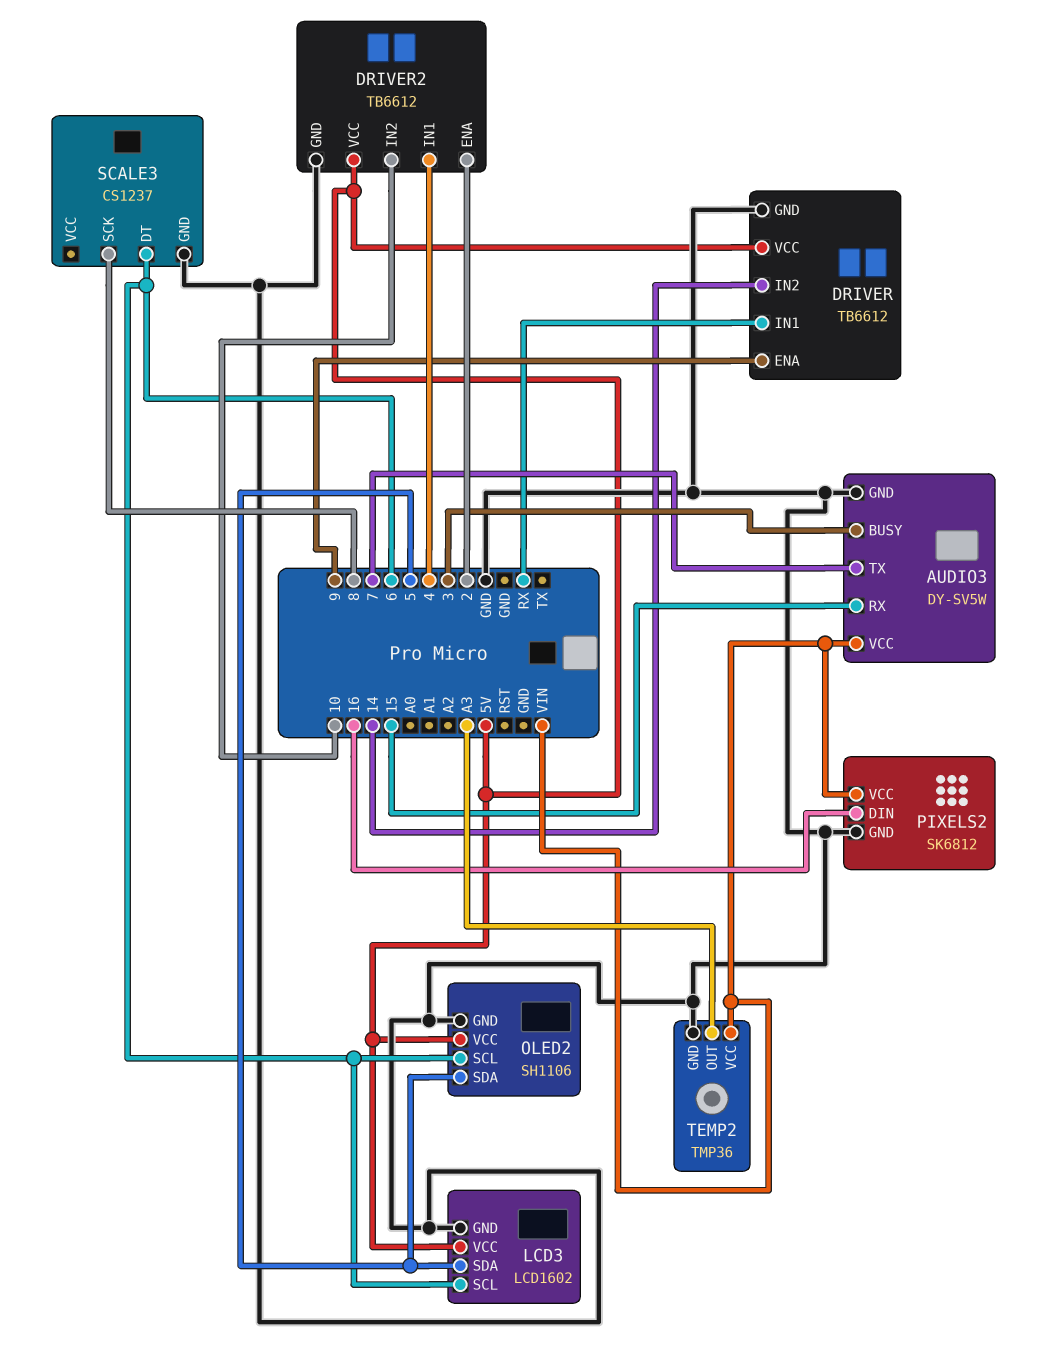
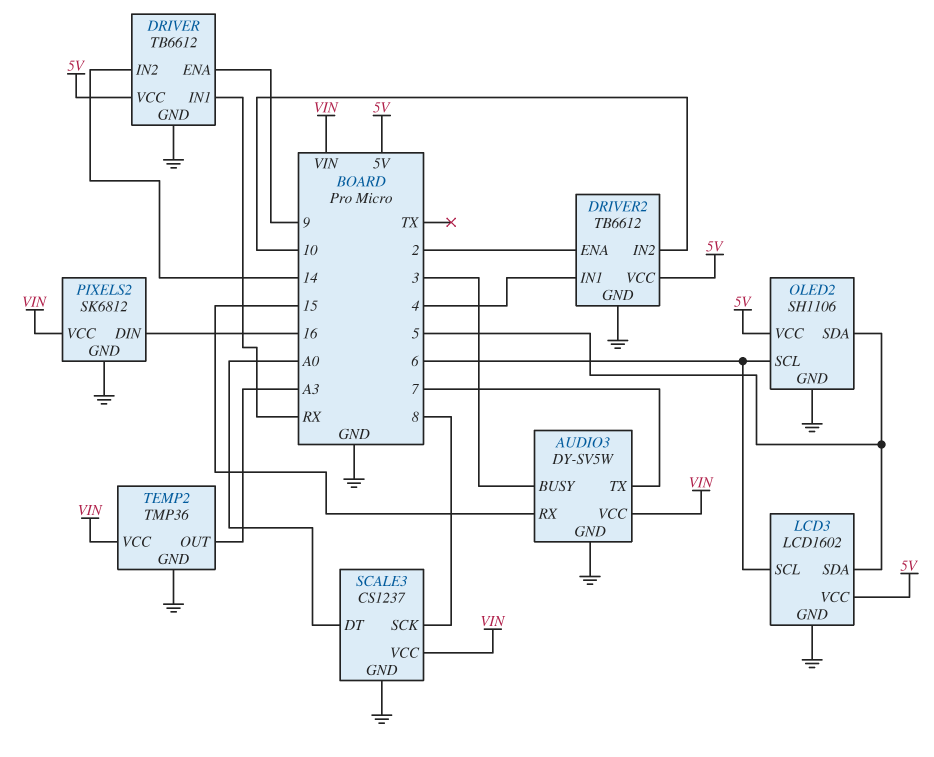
SCALE3 pin DT: 6 -> A0
SCALE3 pin VCC: none -> VIN

